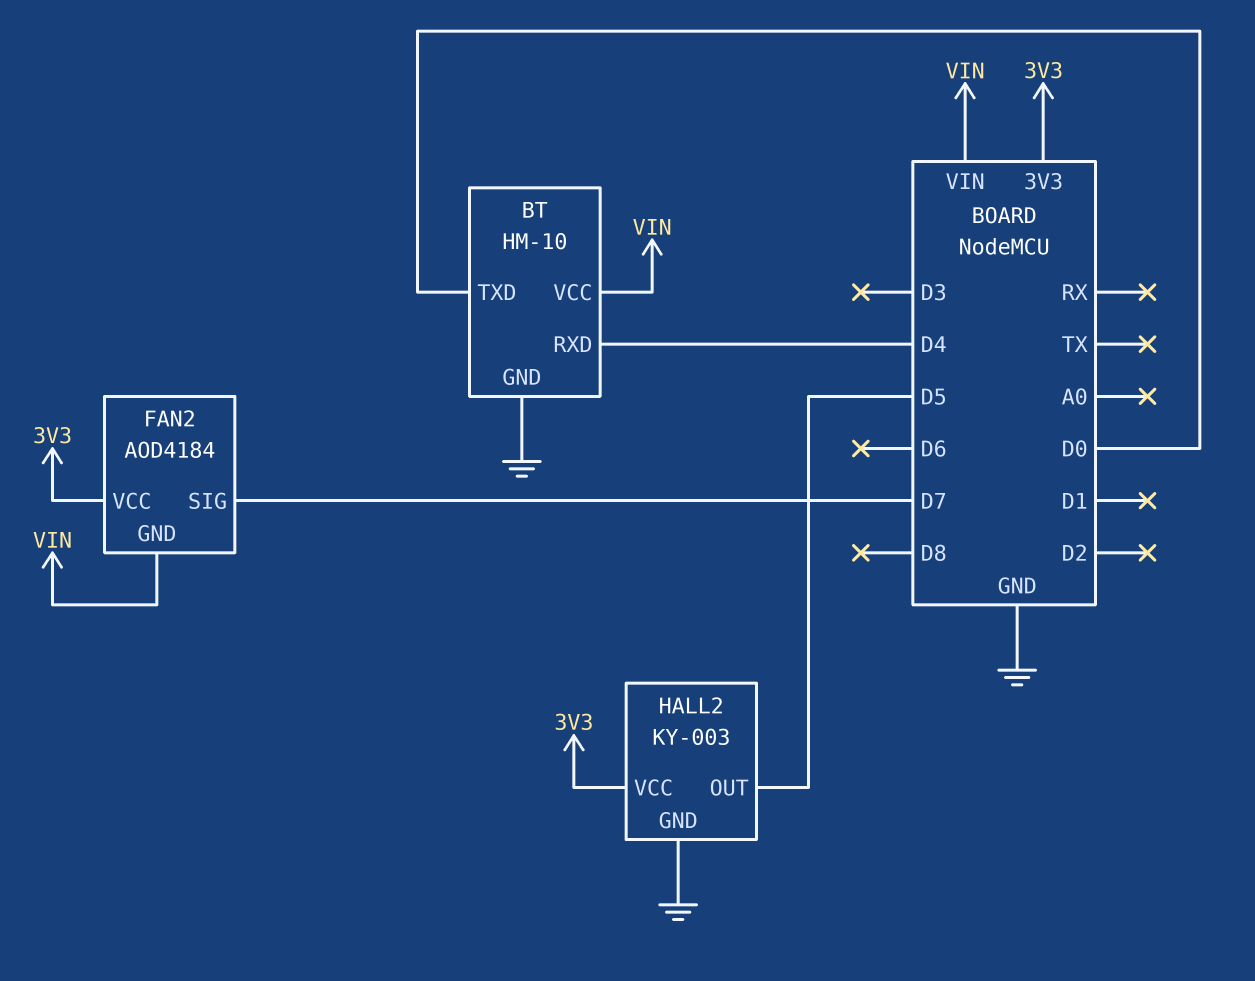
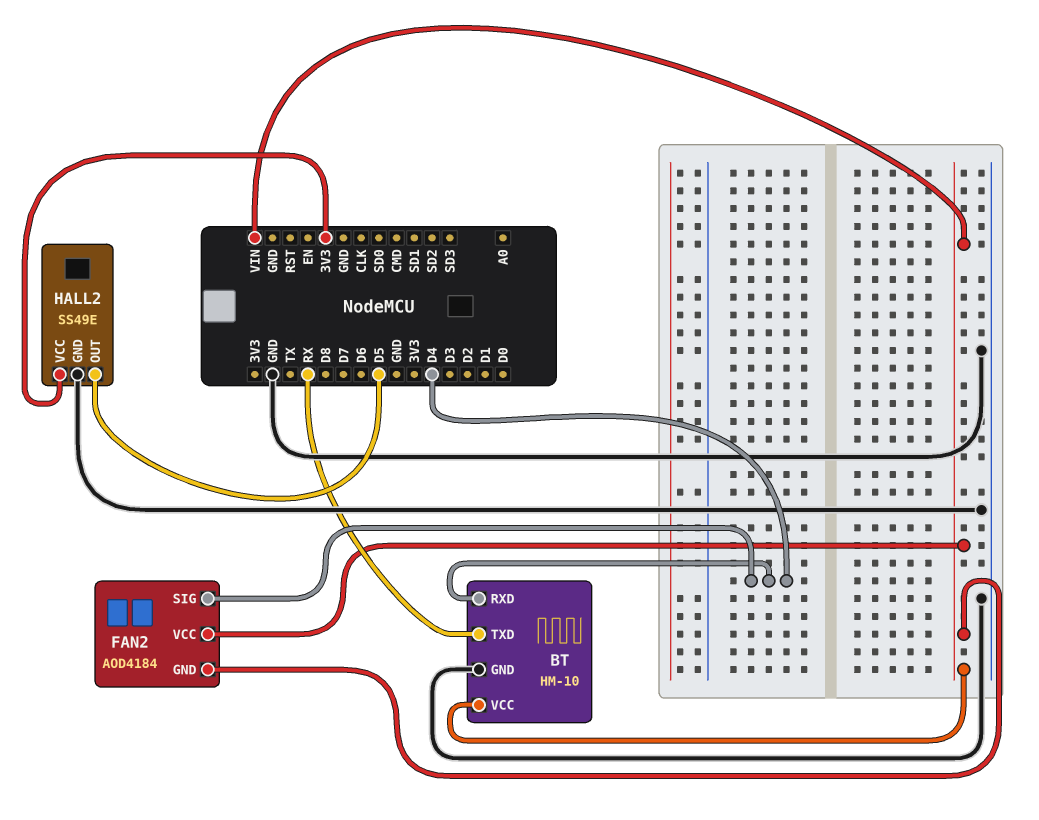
BT pin TXD: D0 -> RX
FAN2 pin SIG: D7 -> D4
FAN2 pin VCC: 3V3 -> VIN
HALL2: KY-003 -> SS49E

